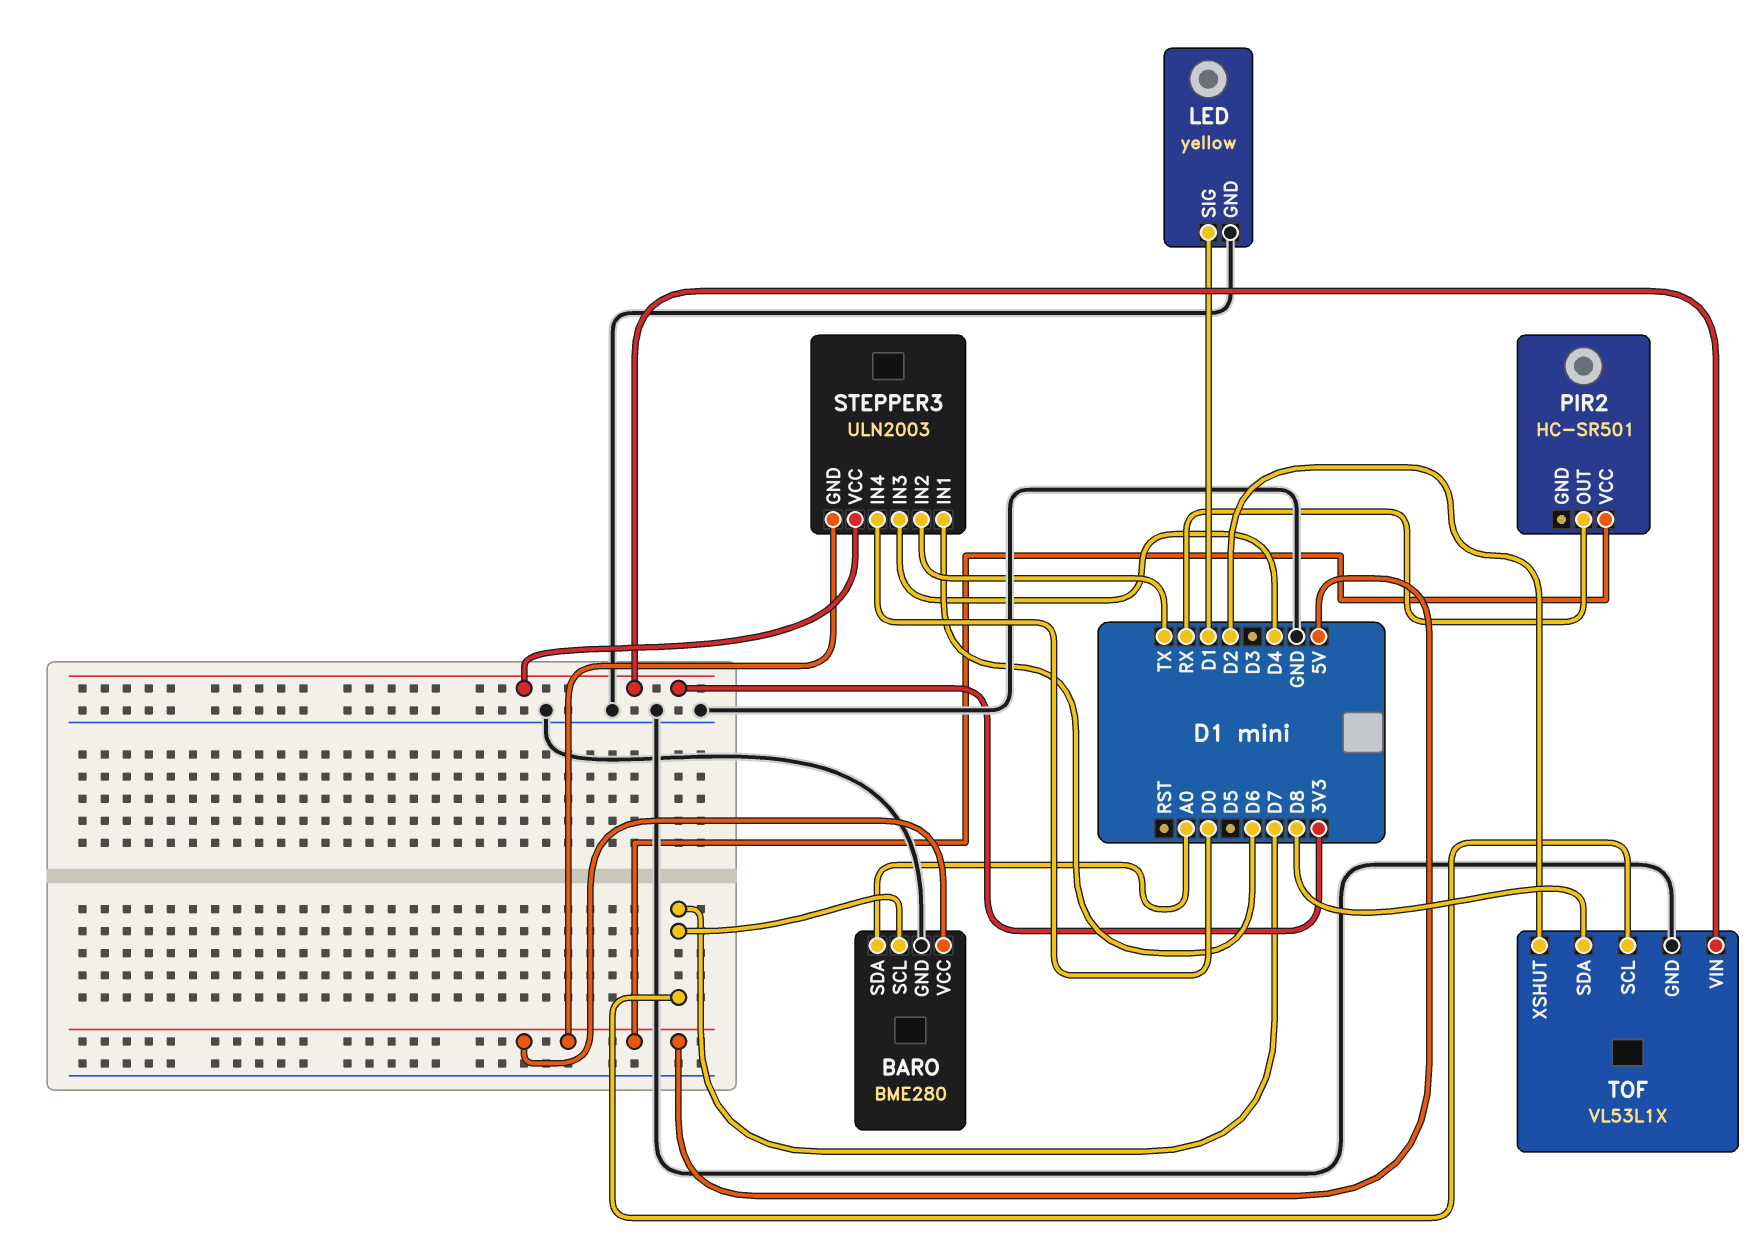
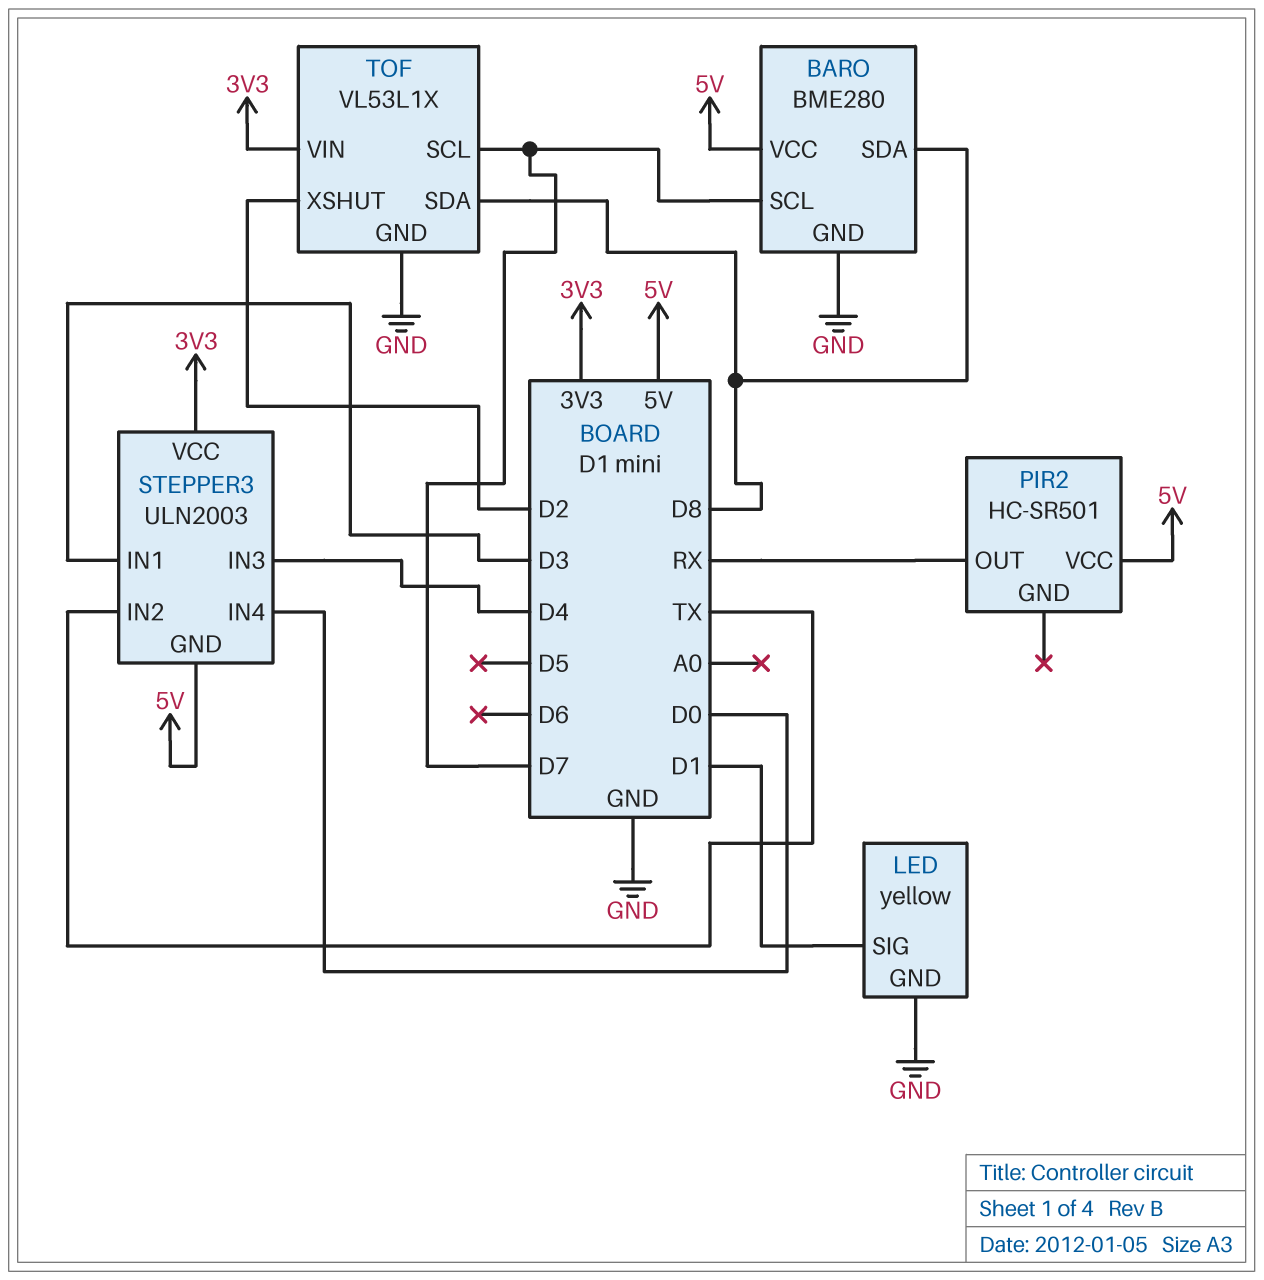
BARO pin SDA: A0 -> D8
STEPPER3 pin IN1: D6 -> D3

